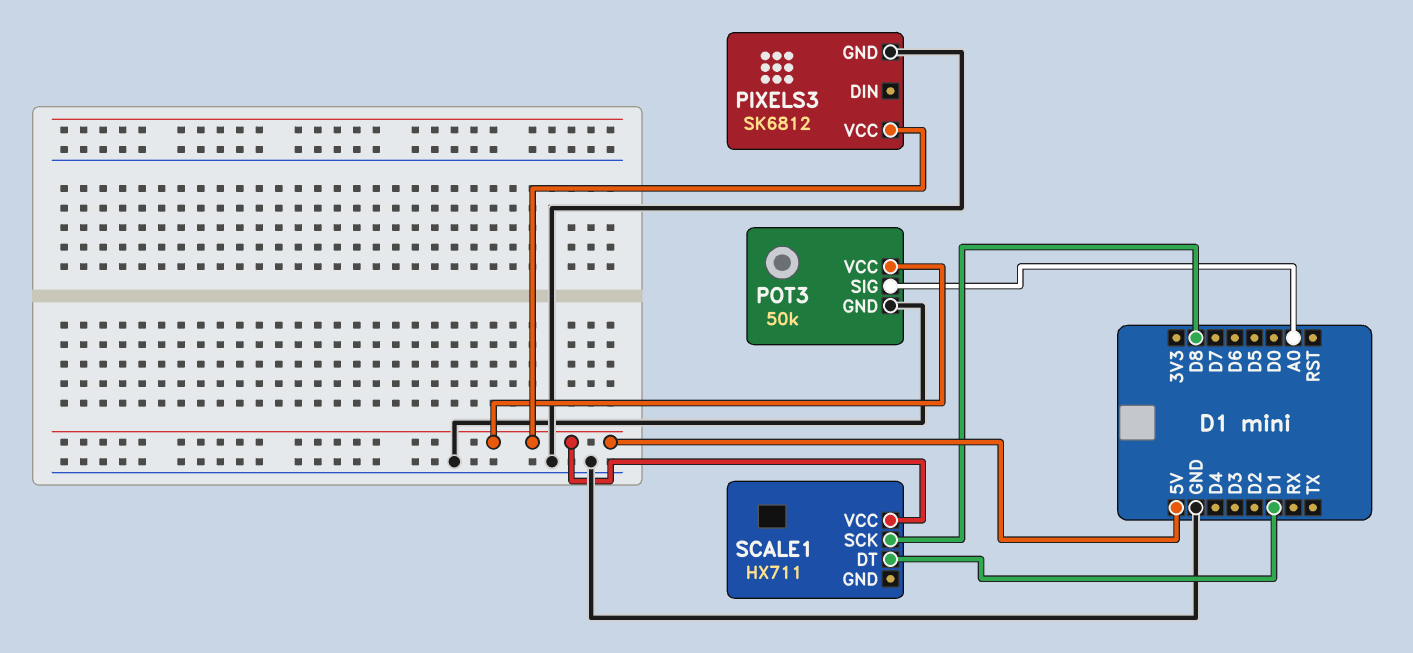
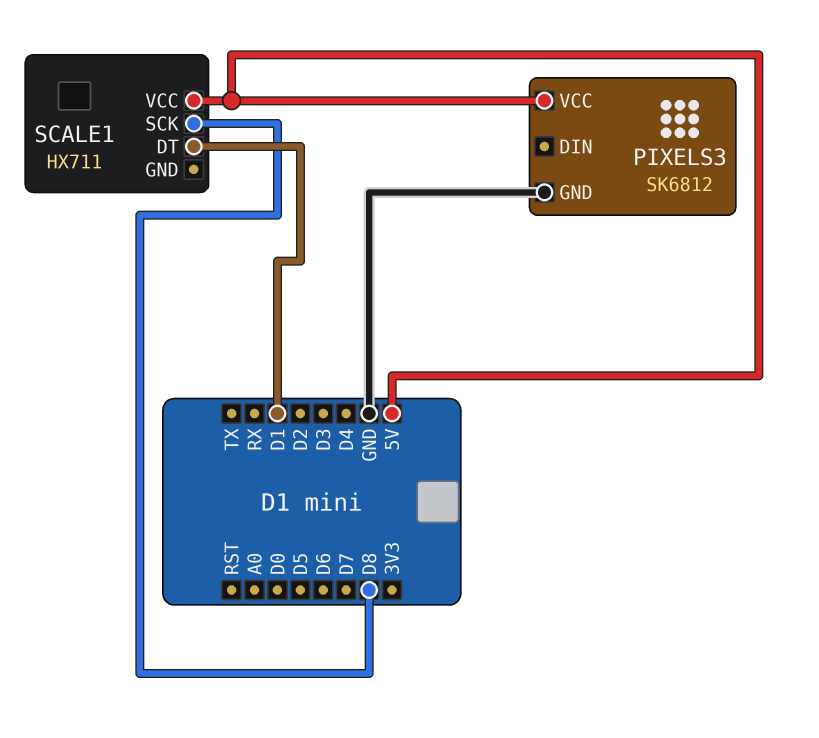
POT3: 50k -> none
POT3 pin GND: GND -> none
POT3 pin SIG: A0 -> none
POT3 pin VCC: 5V -> none

